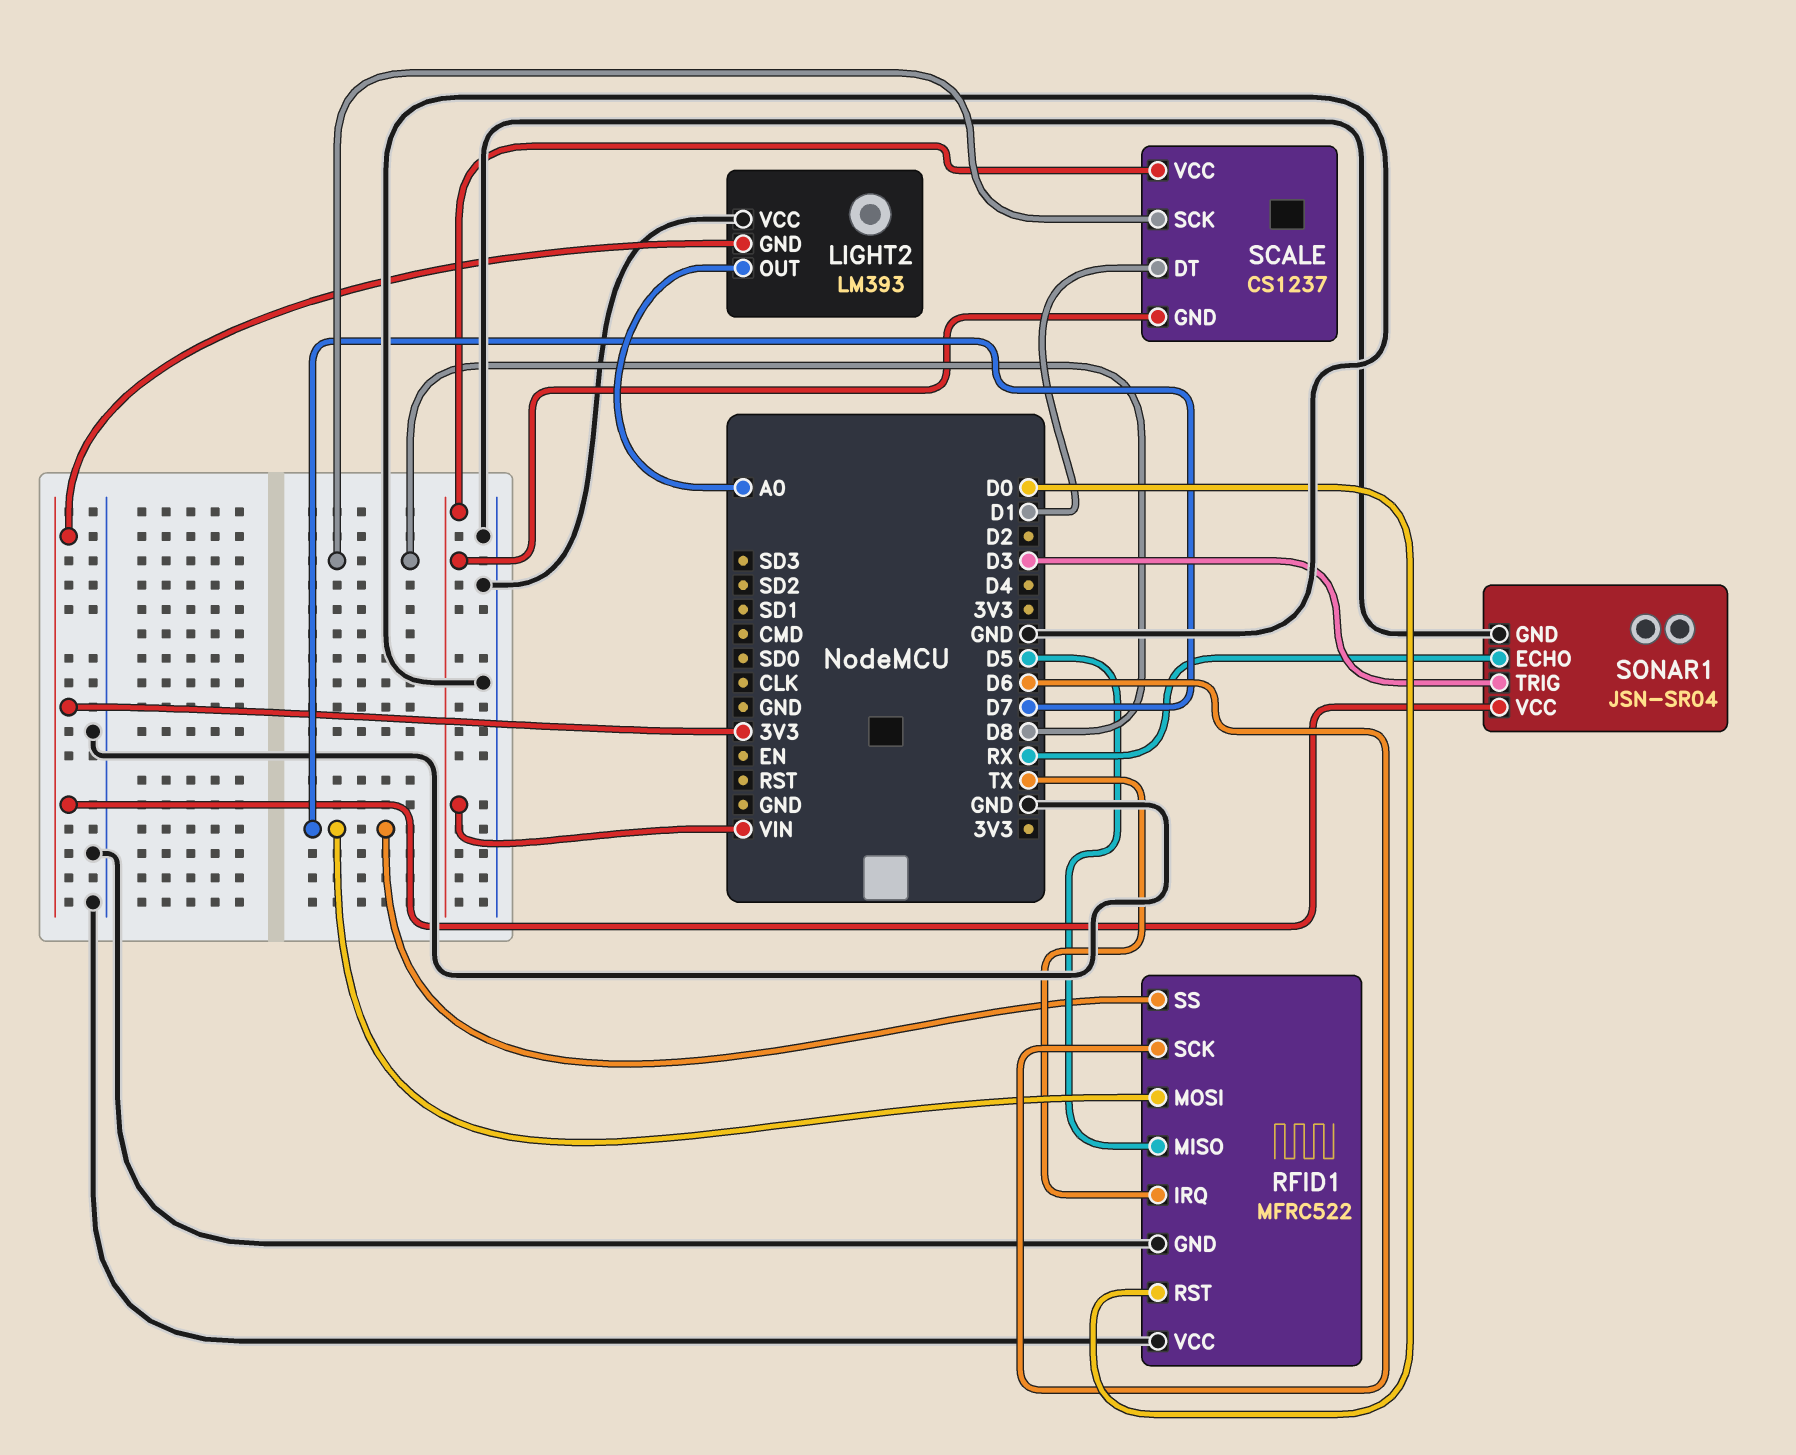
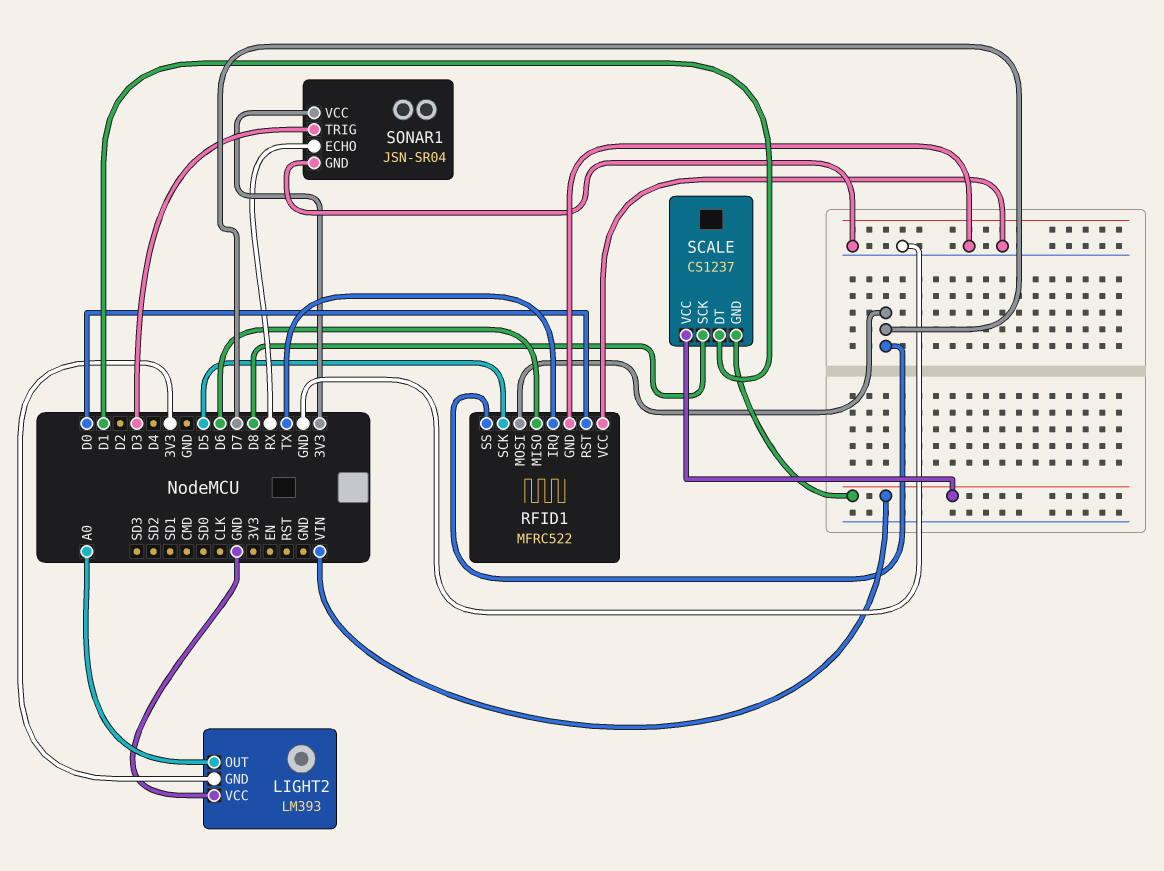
RFID1 pin MISO: D5 -> D6
RFID1 pin SCK: D6 -> D5

